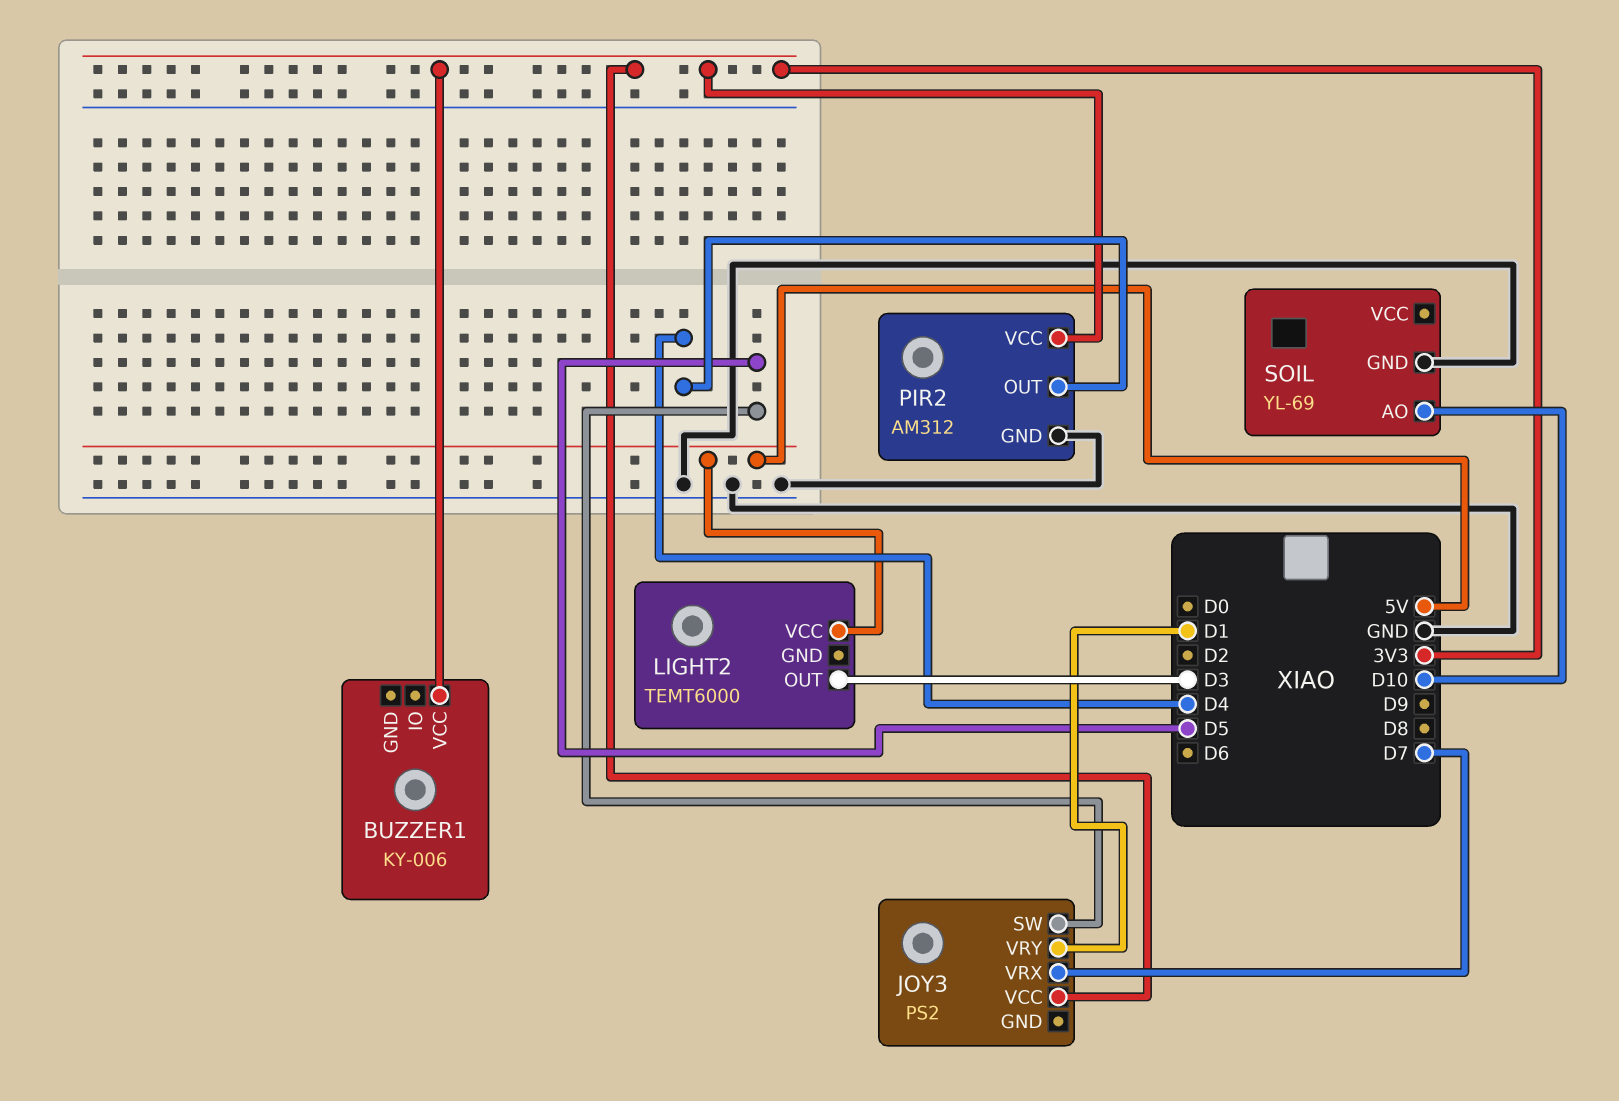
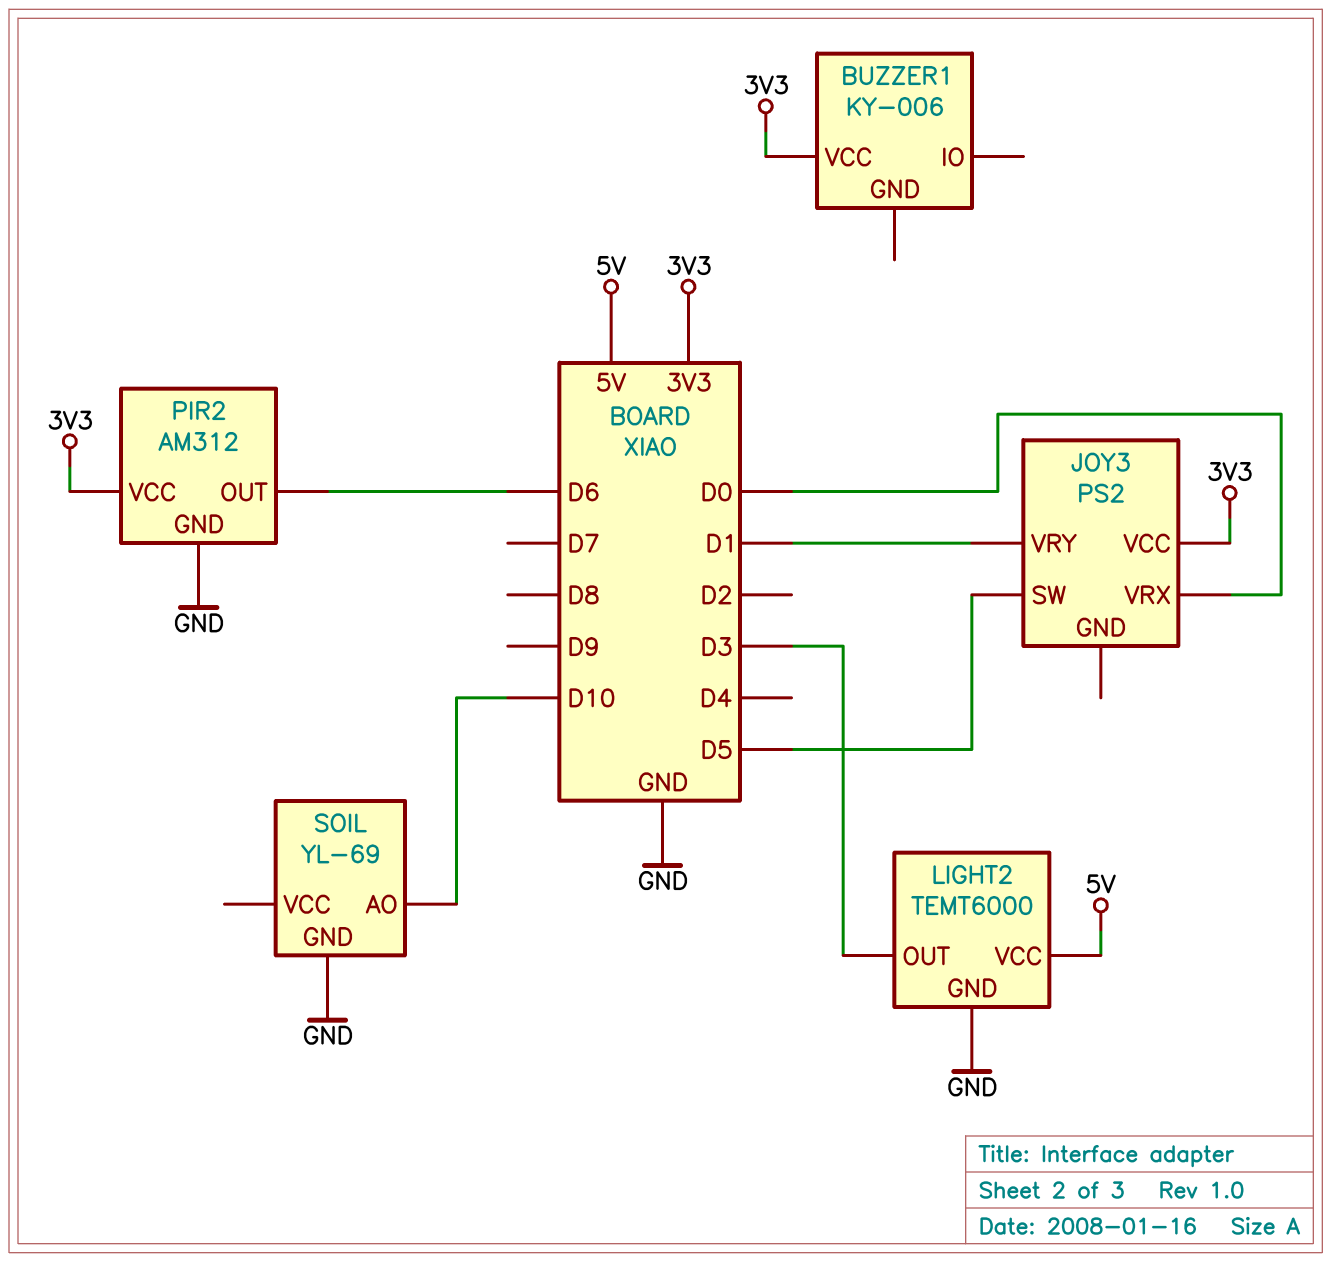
JOY3 pin VRX: D7 -> D0
LIGHT2 pin GND: none -> GND
PIR2 pin OUT: D4 -> D6

